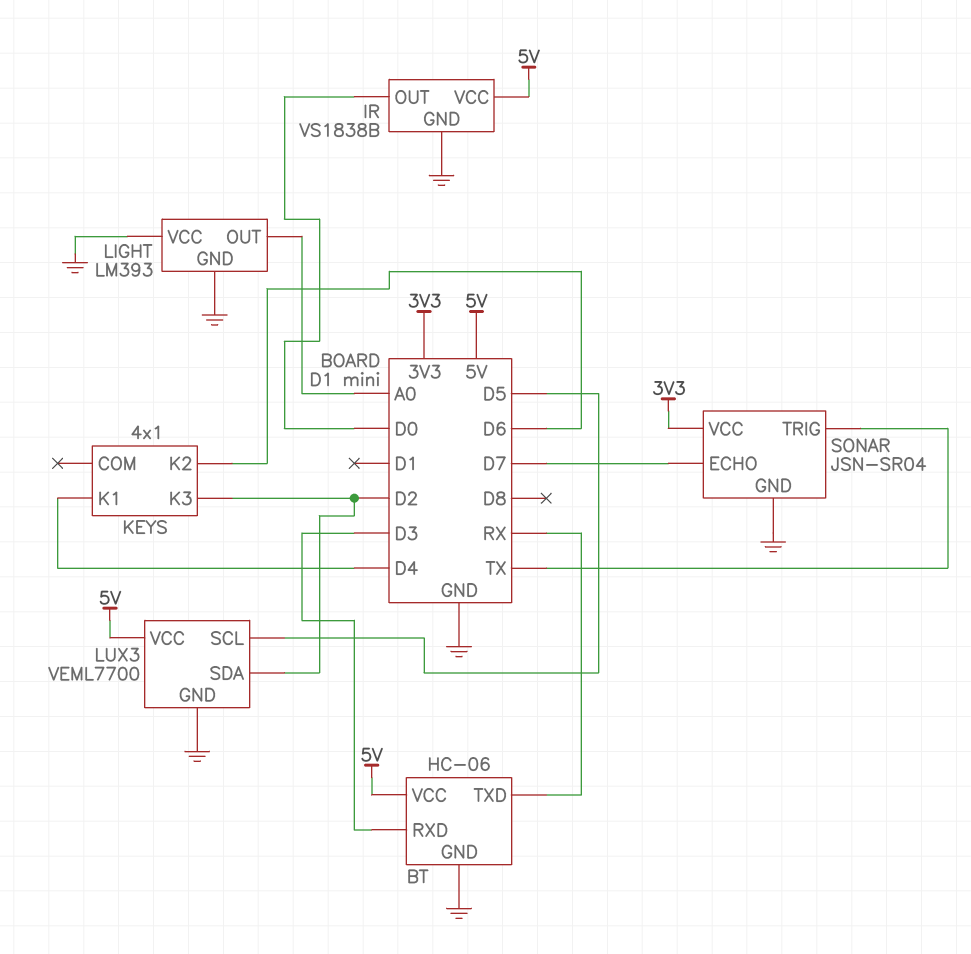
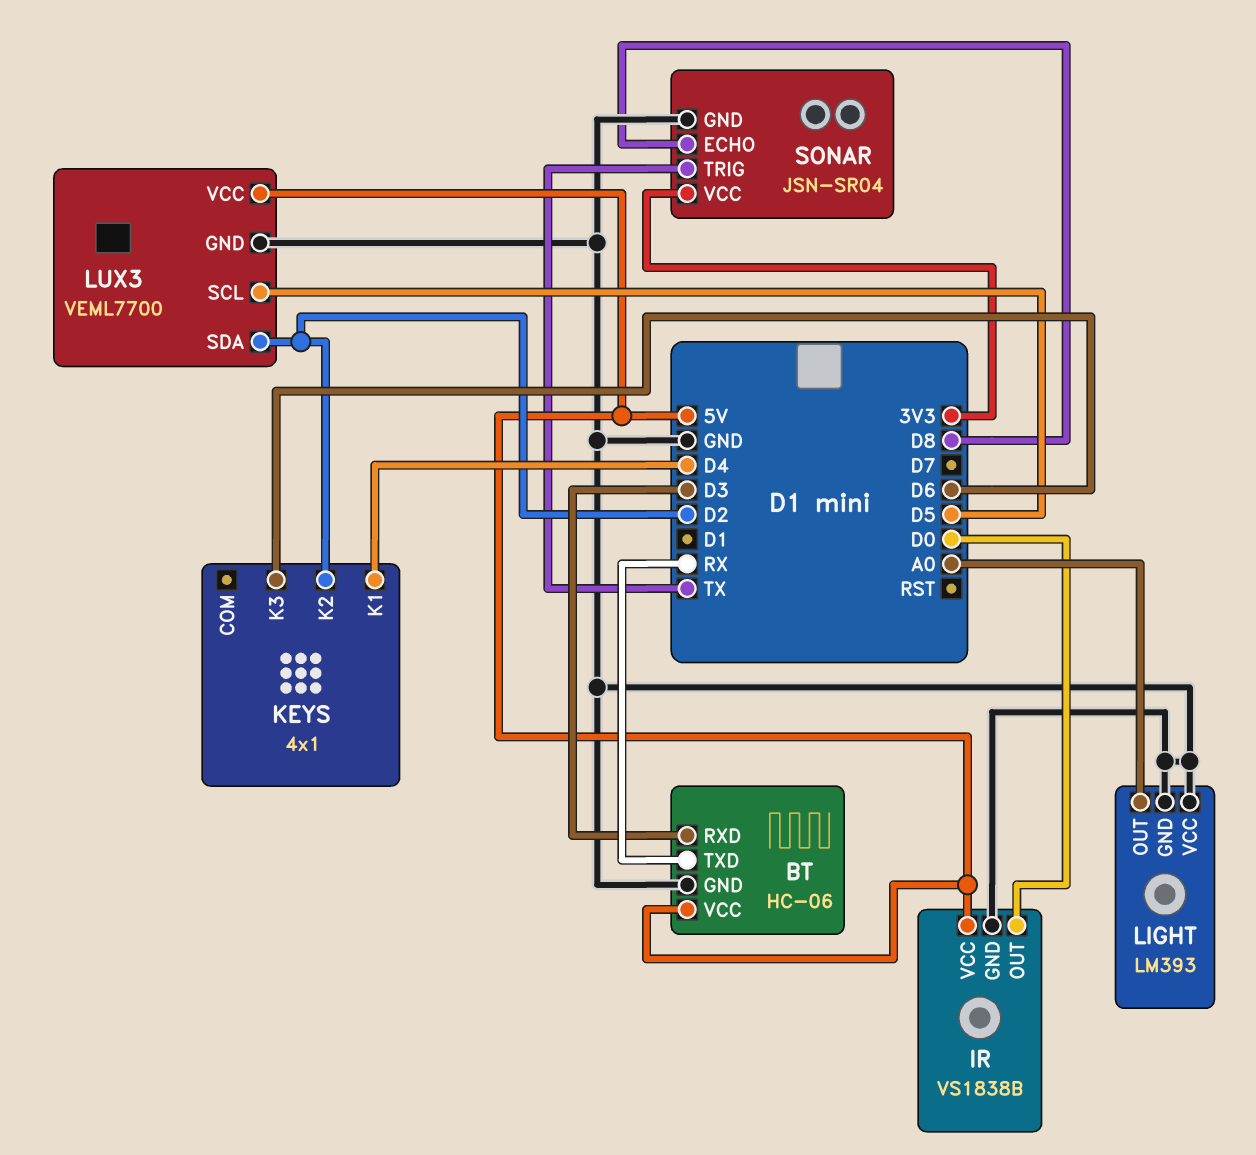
KEYS pin K2: D6 -> D2
KEYS pin K3: D2 -> D6
SONAR pin ECHO: D7 -> D8

